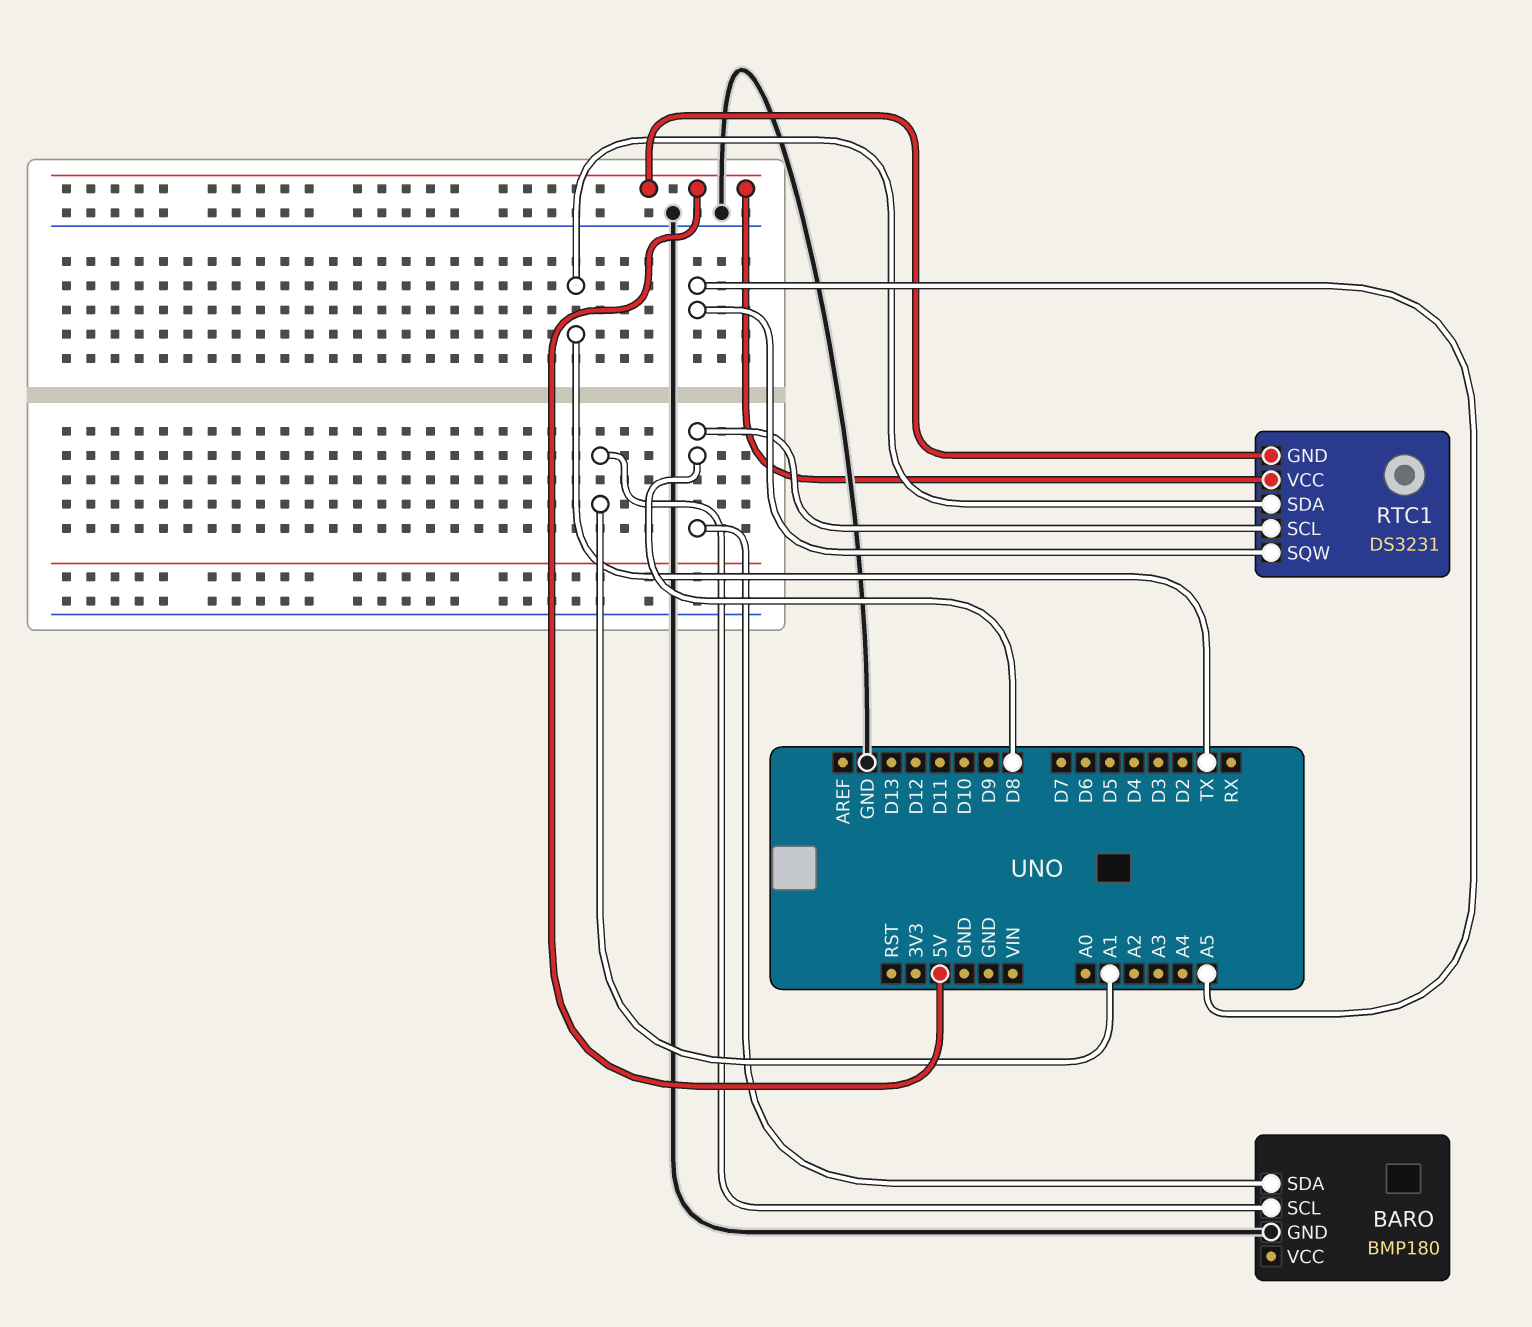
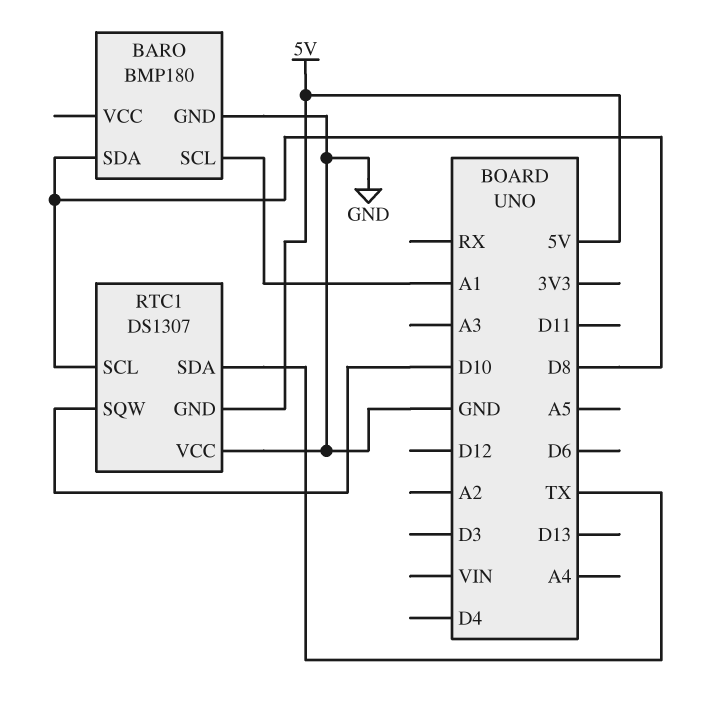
RTC1: DS3231 -> DS1307
RTC1 pin SQW: A5 -> D10
RTC1 pin VCC: 5V -> GND

